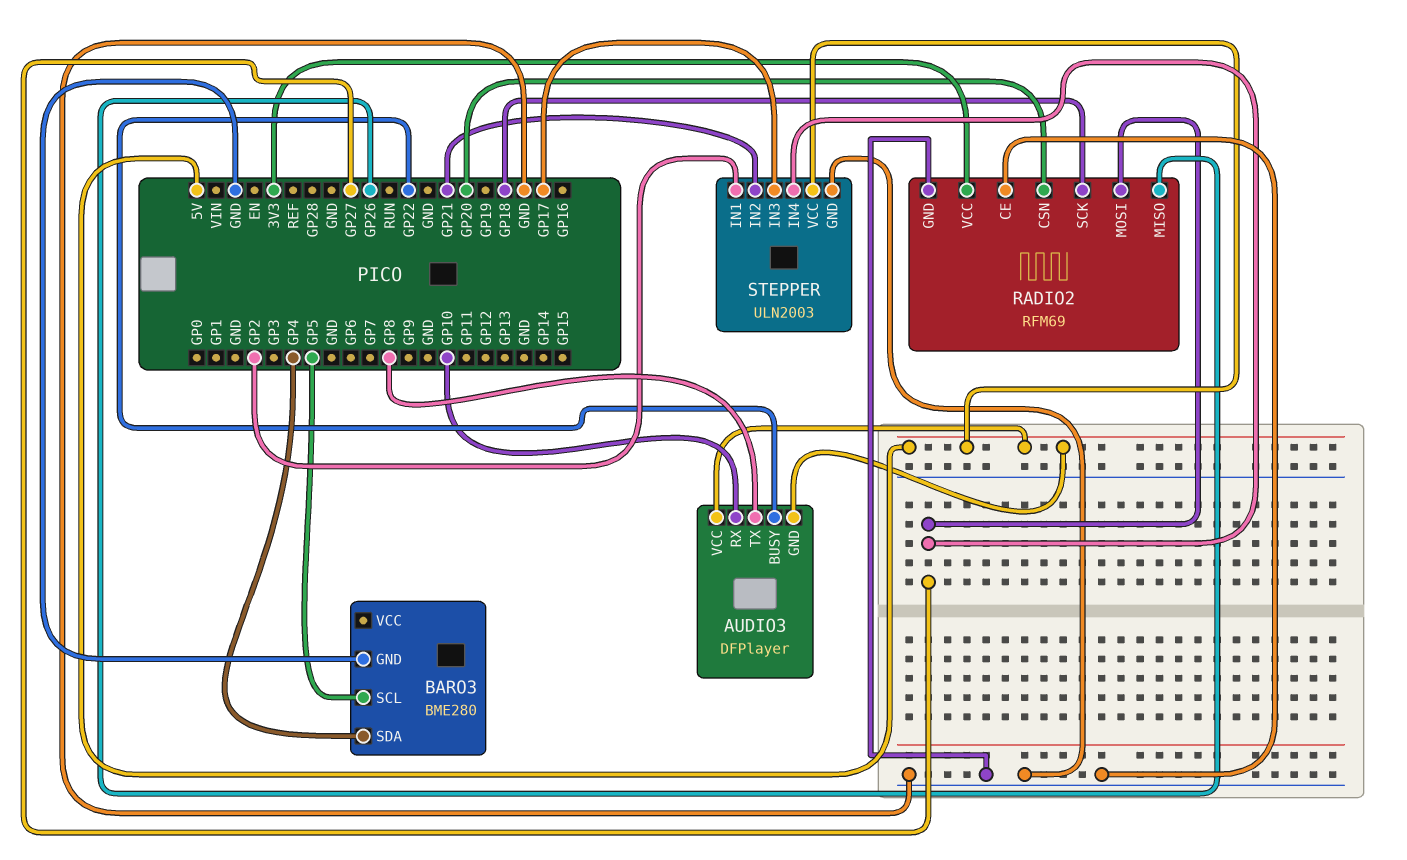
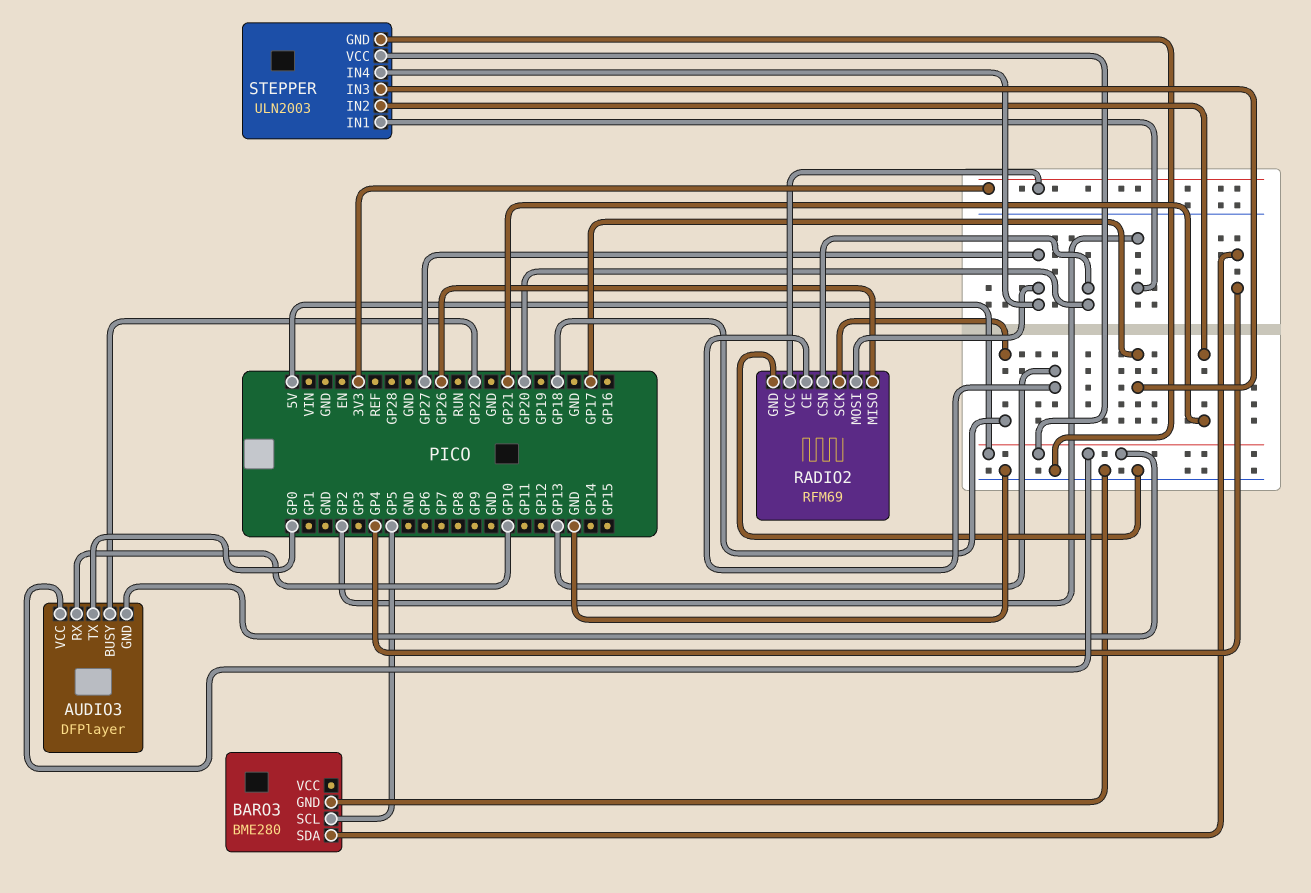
AUDIO3 pin TX: GP8 -> GP0
RADIO2 pin CE: GND -> GP13

